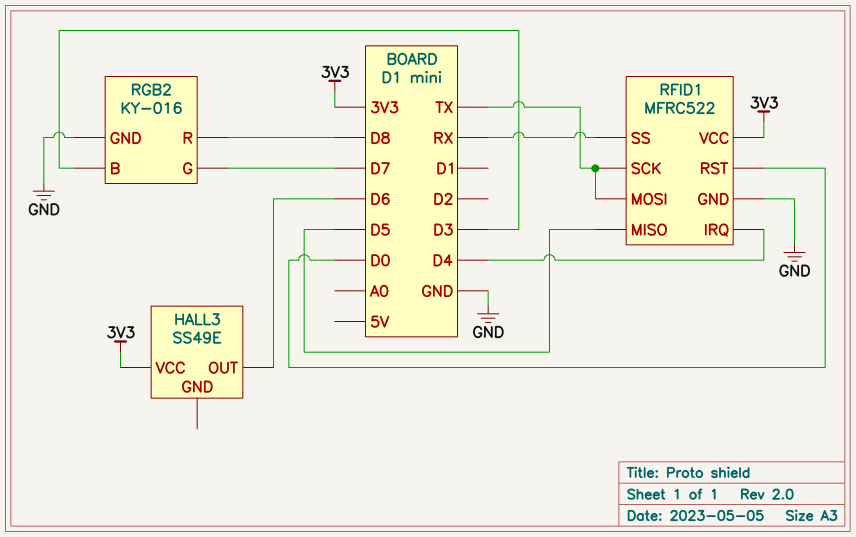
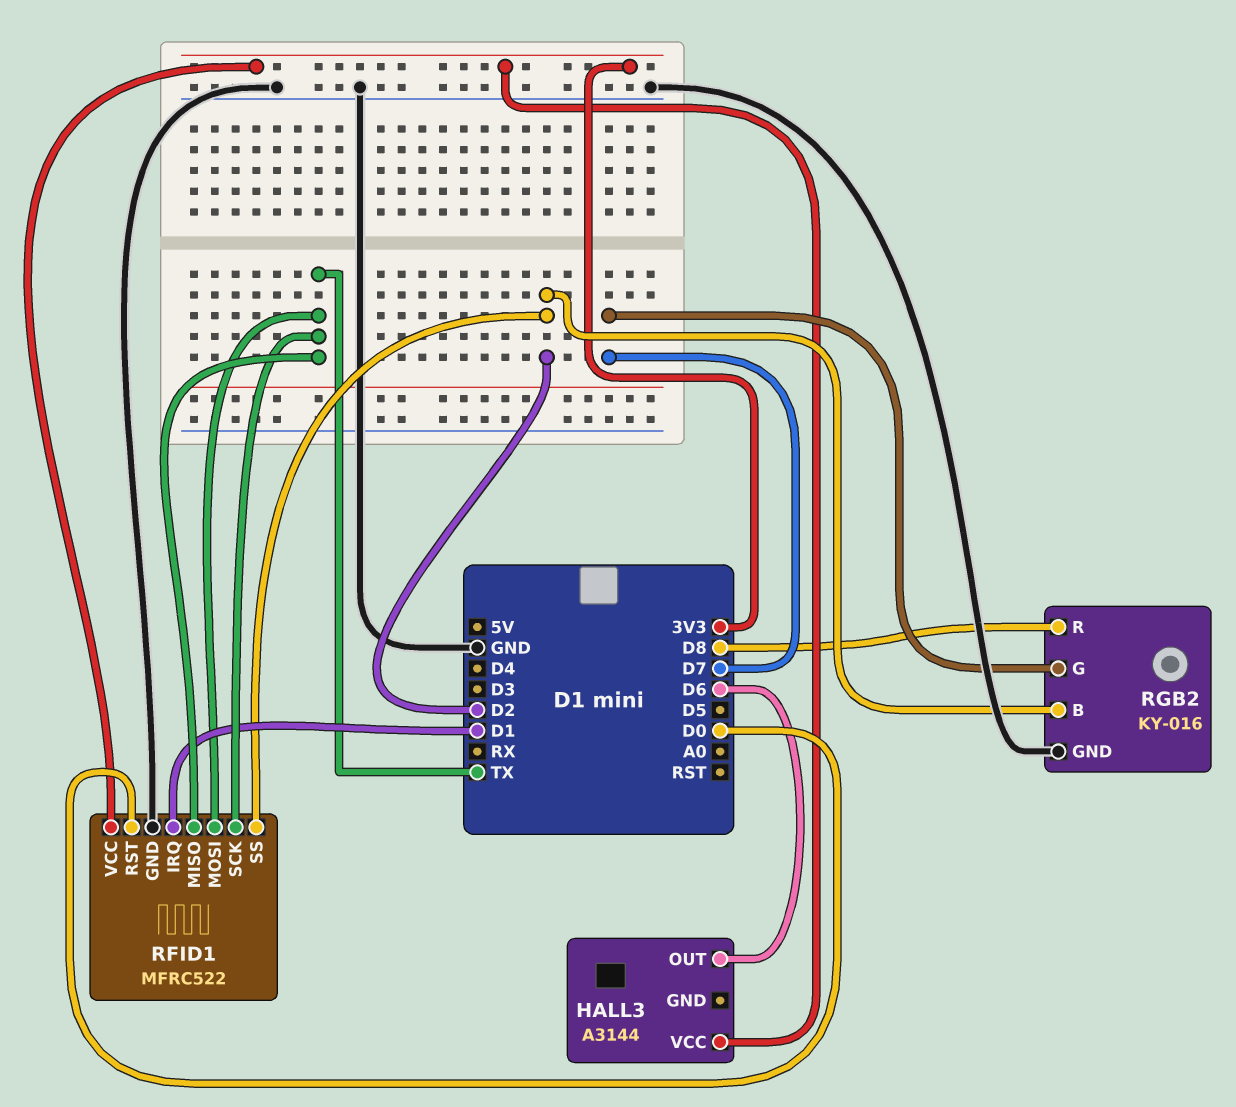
HALL3: SS49E -> A3144
RFID1 pin IRQ: D4 -> D1
RFID1 pin MISO: D5 -> TX
RFID1 pin SS: RX -> D2
RGB2 pin B: D3 -> D2

